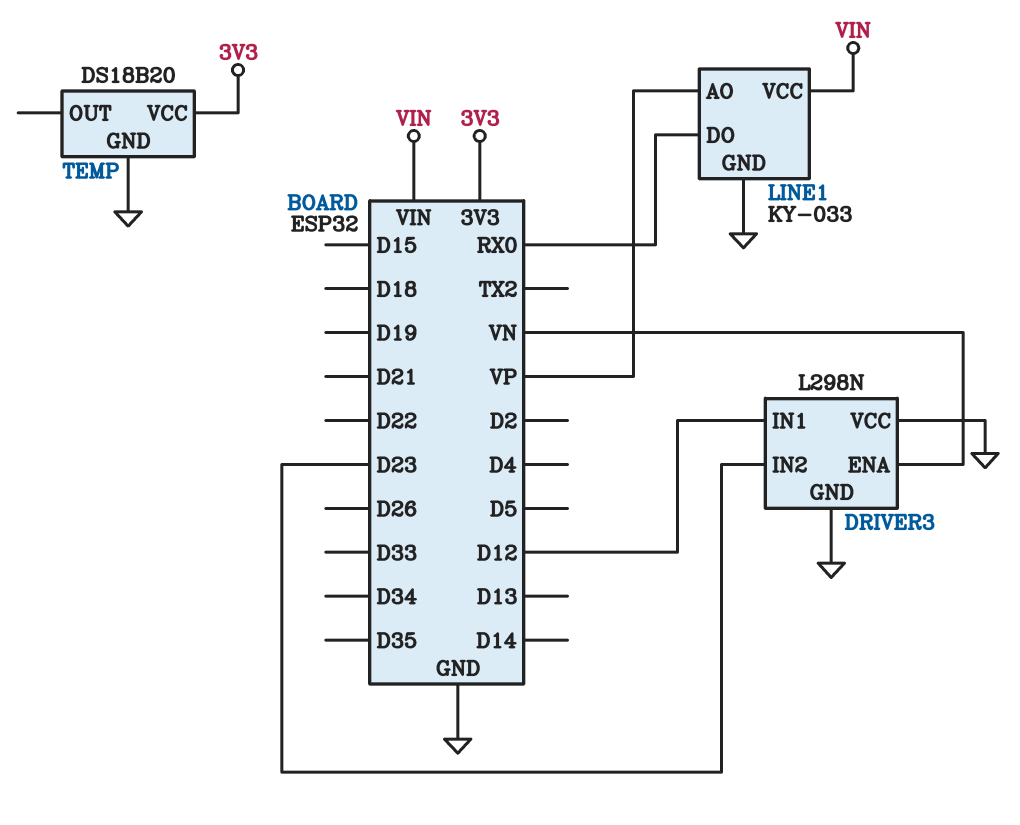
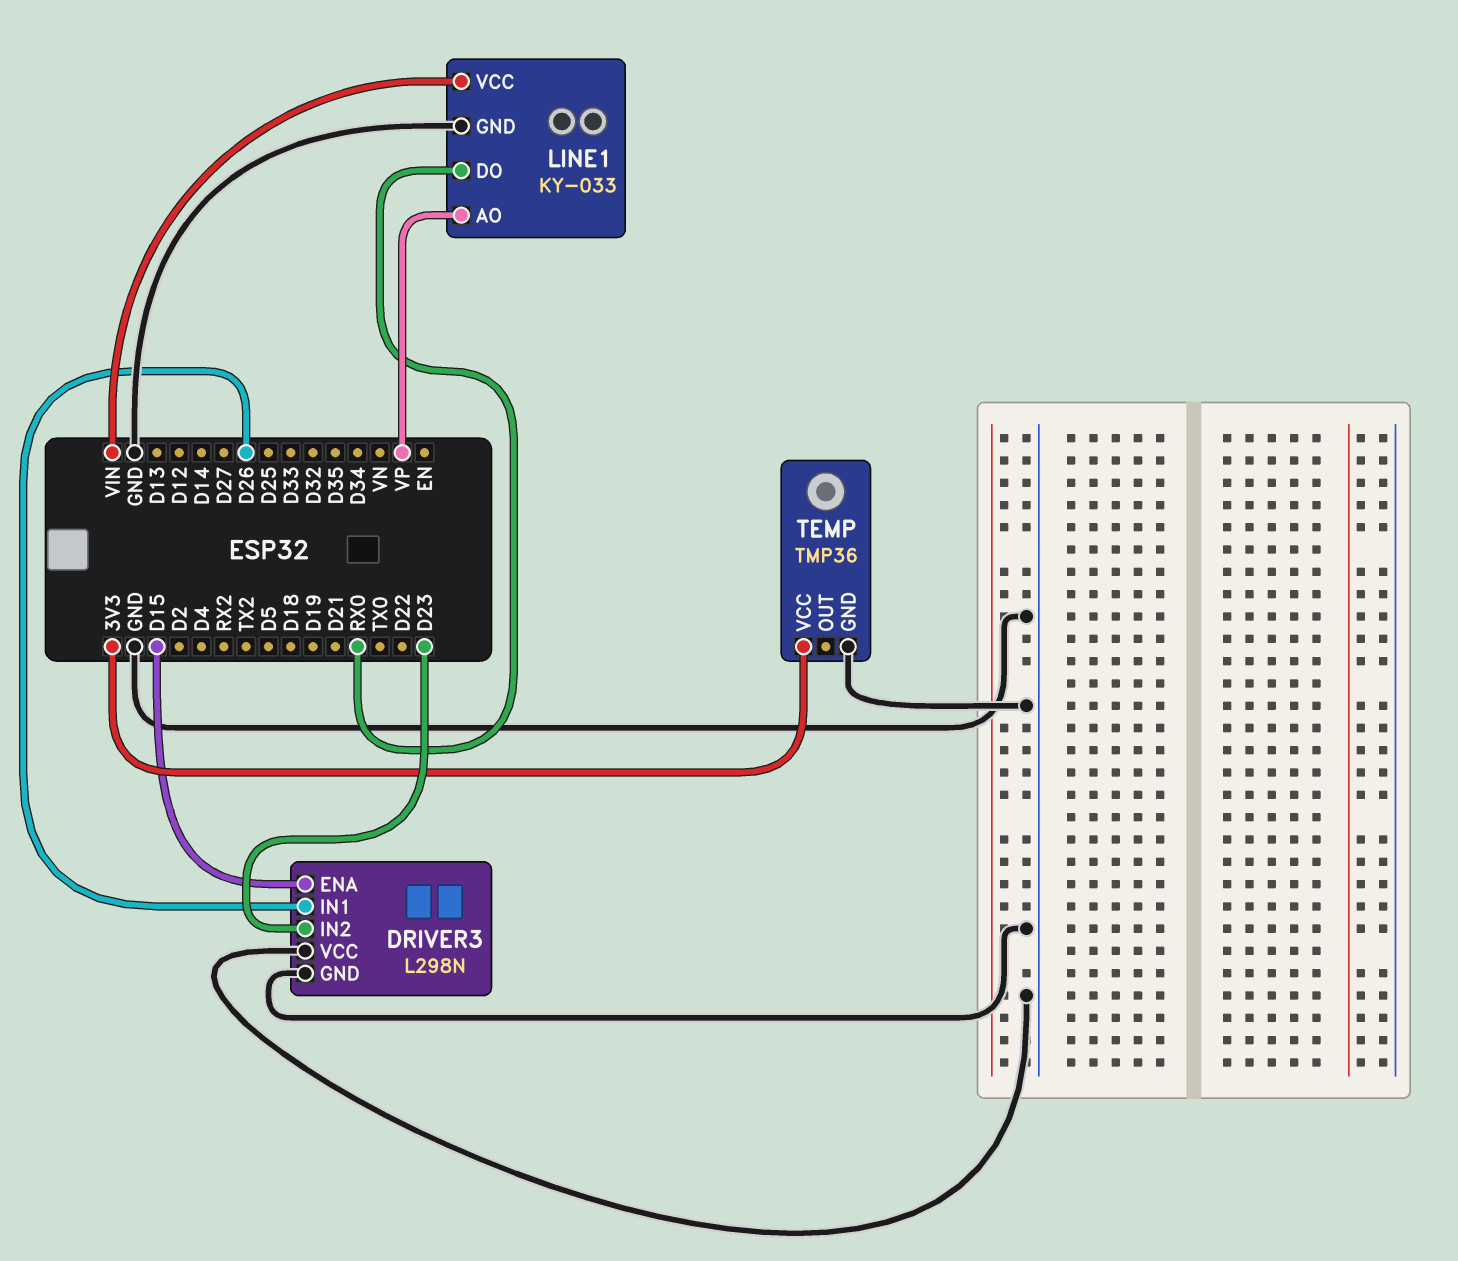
DRIVER3 pin ENA: VN -> D15
DRIVER3 pin IN1: D12 -> D26
TEMP: DS18B20 -> TMP36

